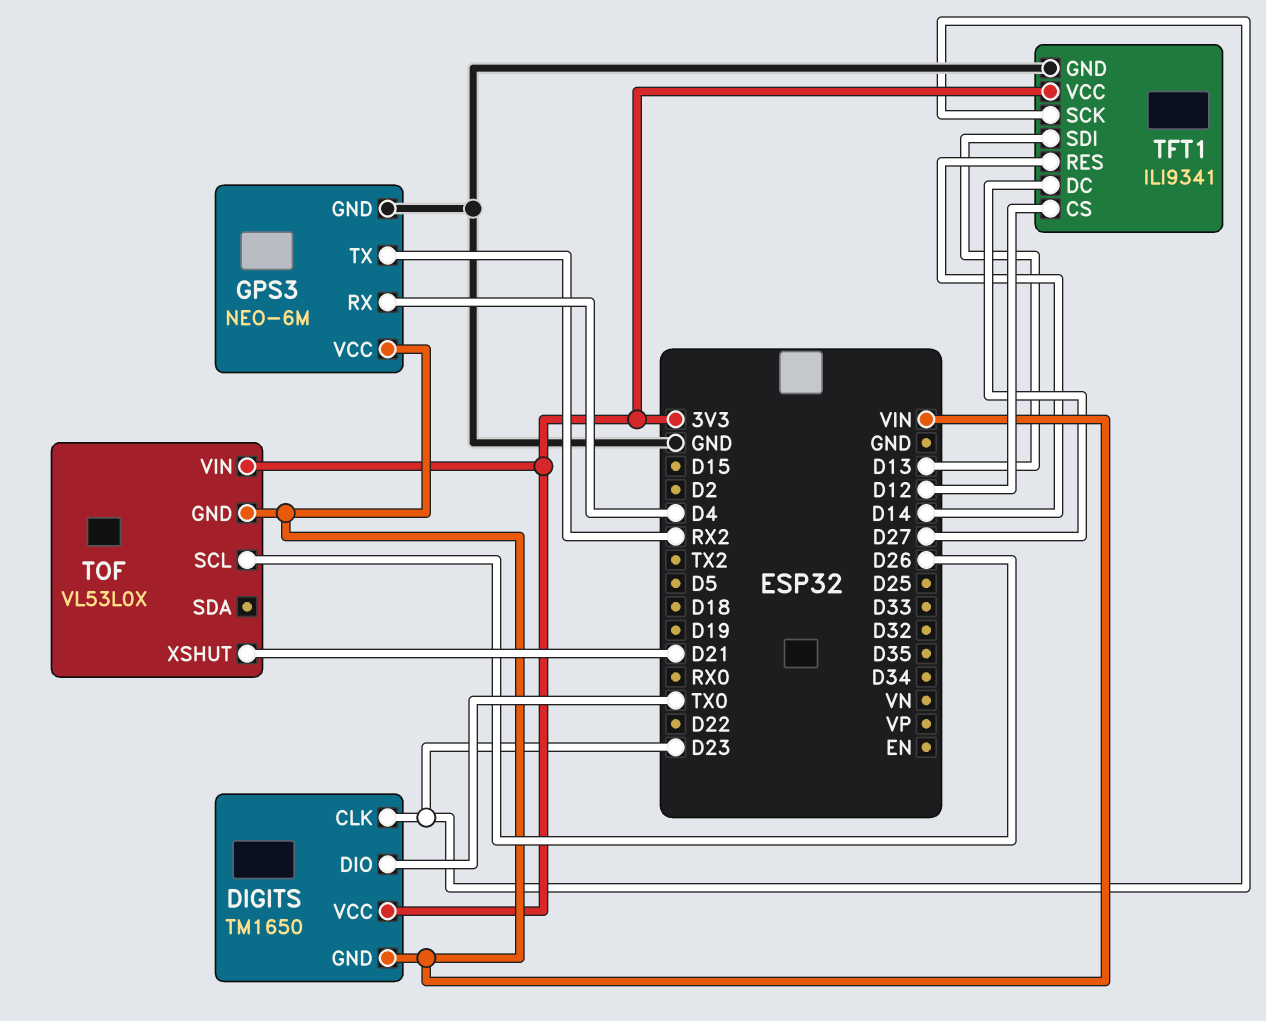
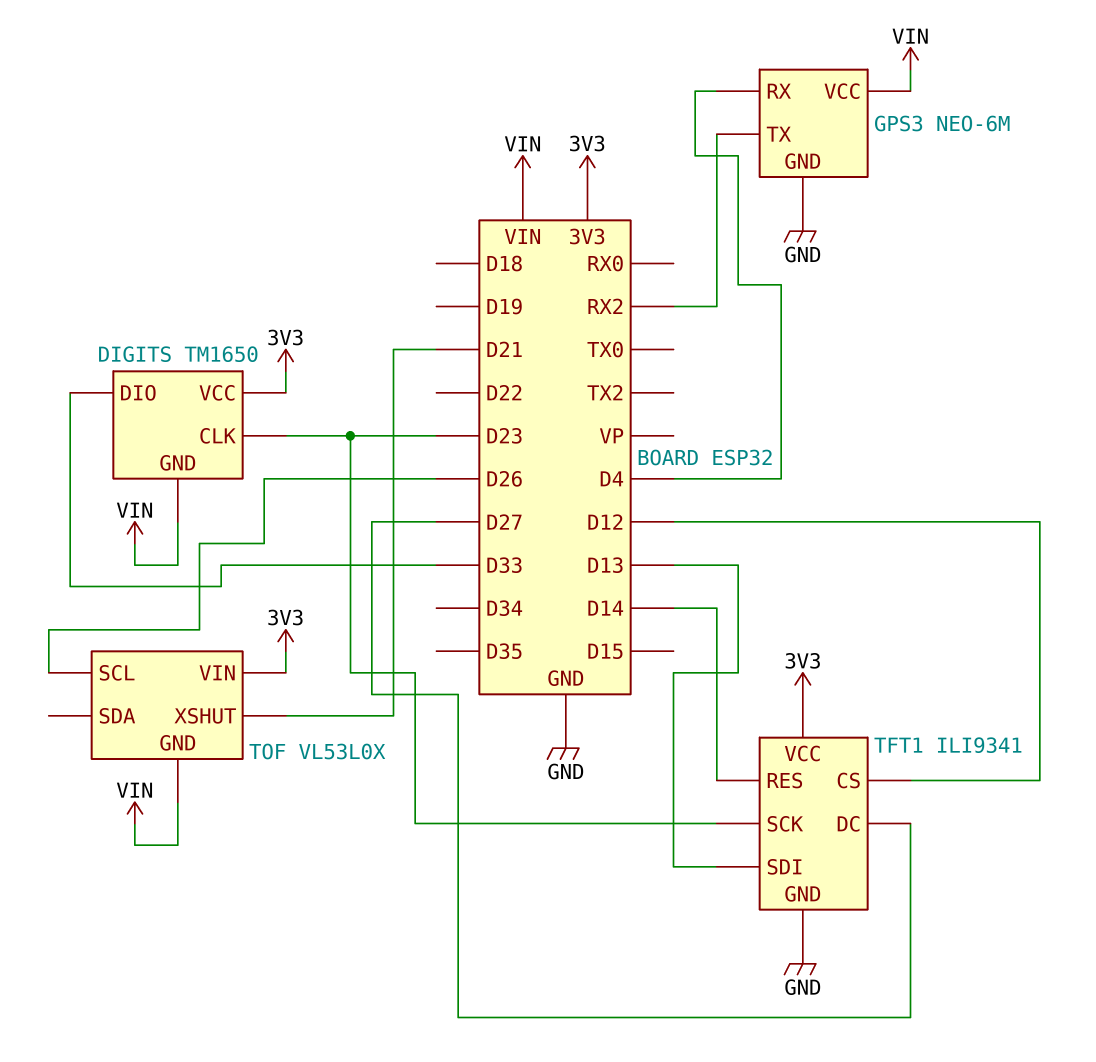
DIGITS pin DIO: TX0 -> D33

